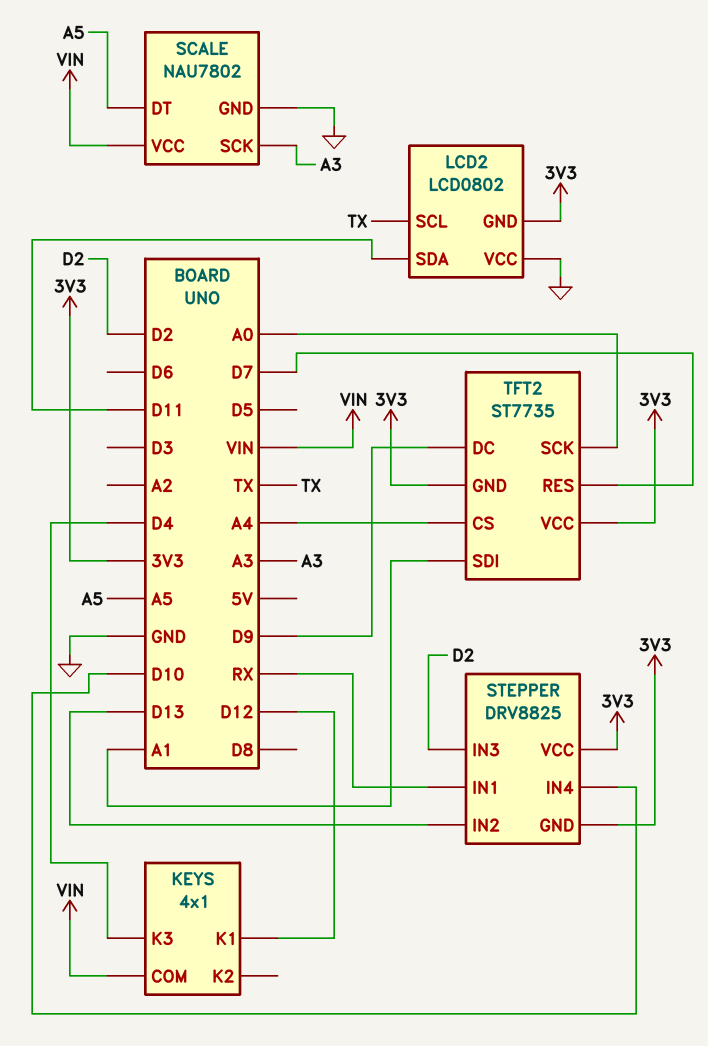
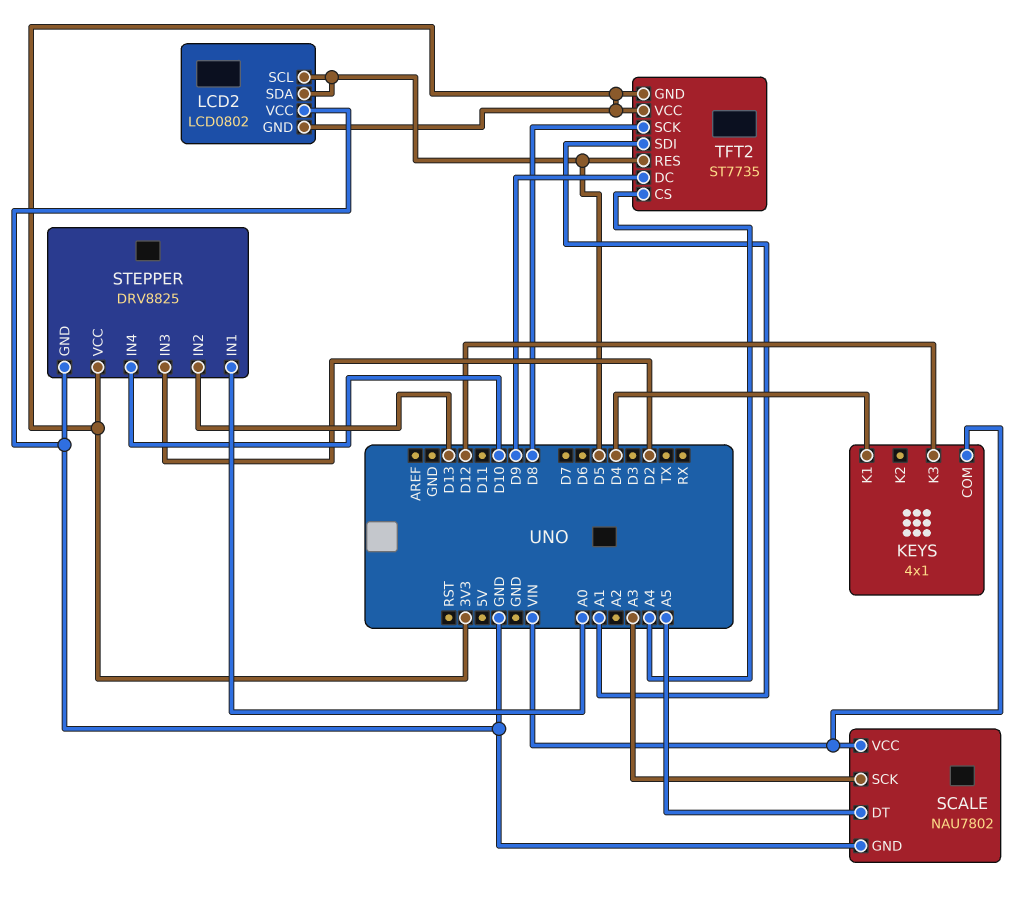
KEYS pin K1: D12 -> D4
KEYS pin K3: D4 -> D12
LCD2 pin SCL: TX -> D5
LCD2 pin SDA: D11 -> D5
STEPPER pin GND: 3V3 -> GND
STEPPER pin IN1: RX -> A0
TFT2 pin RES: D7 -> D5
TFT2 pin SCK: A0 -> D8

